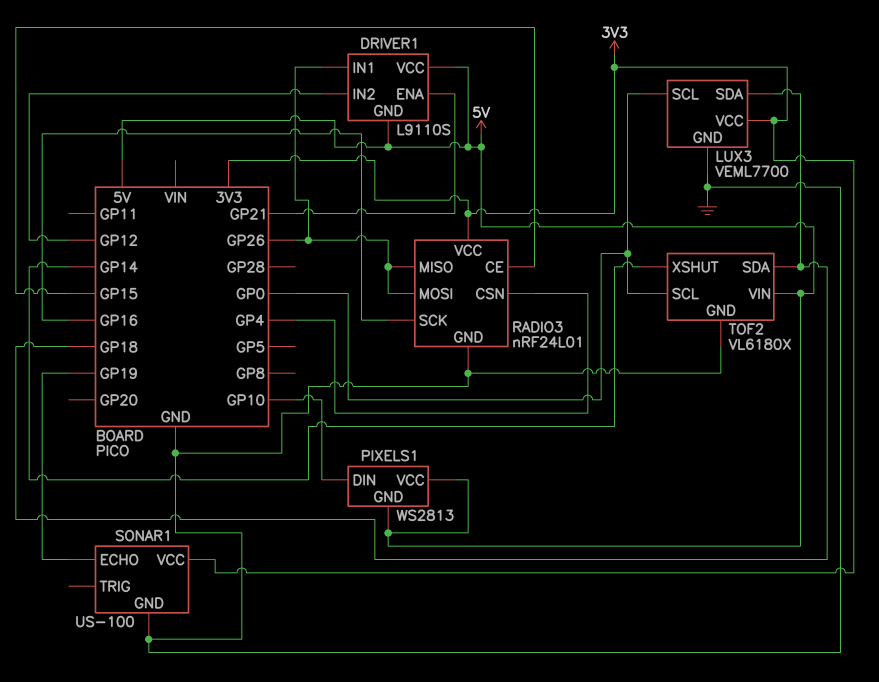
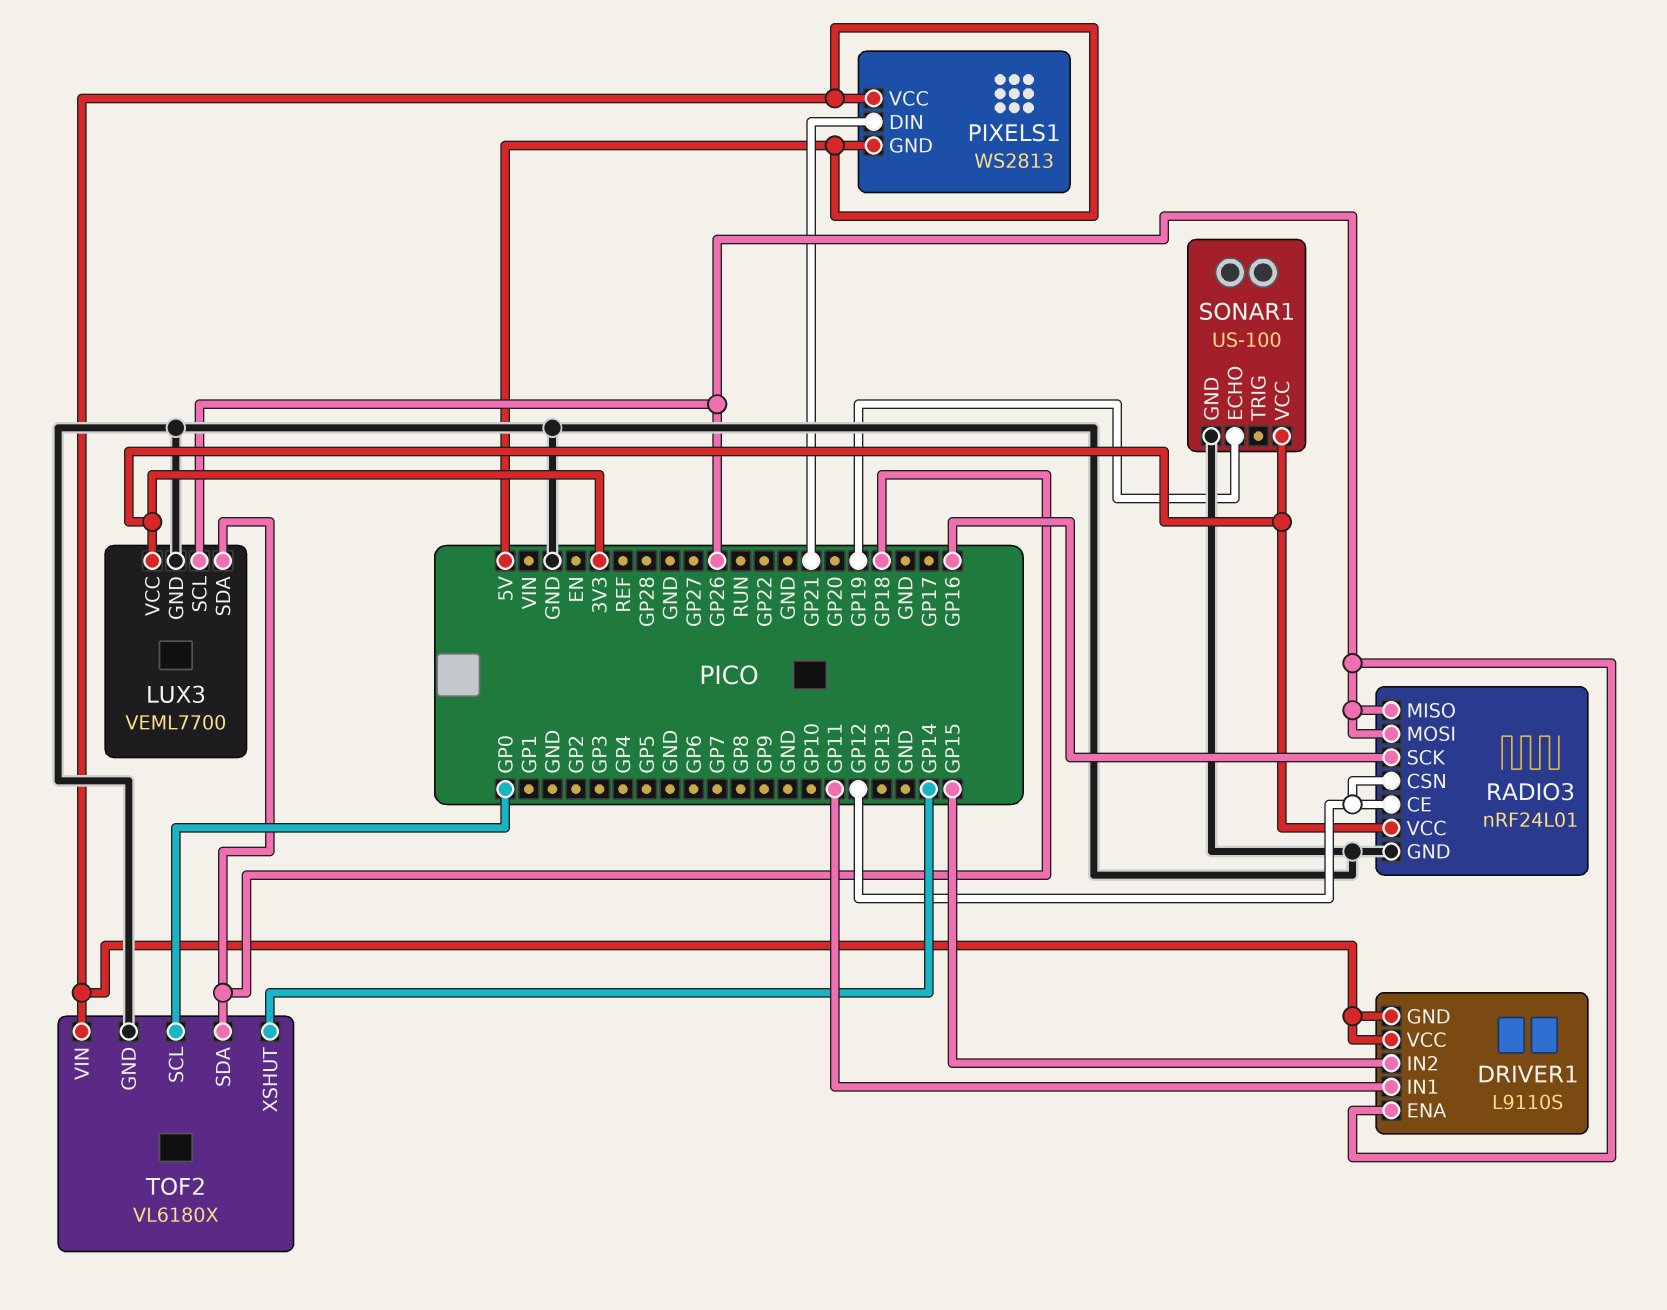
DRIVER1 pin ENA: GP21 -> GP26
DRIVER1 pin IN1: GP26 -> GP11
DRIVER1 pin IN2: GP12 -> GP15
LUX3 pin SCL: GP0 -> GP26
PIXELS1 pin DIN: GP10 -> GP21
RADIO3 pin CE: GP15 -> GP12
RADIO3 pin CSN: GP4 -> GP12

